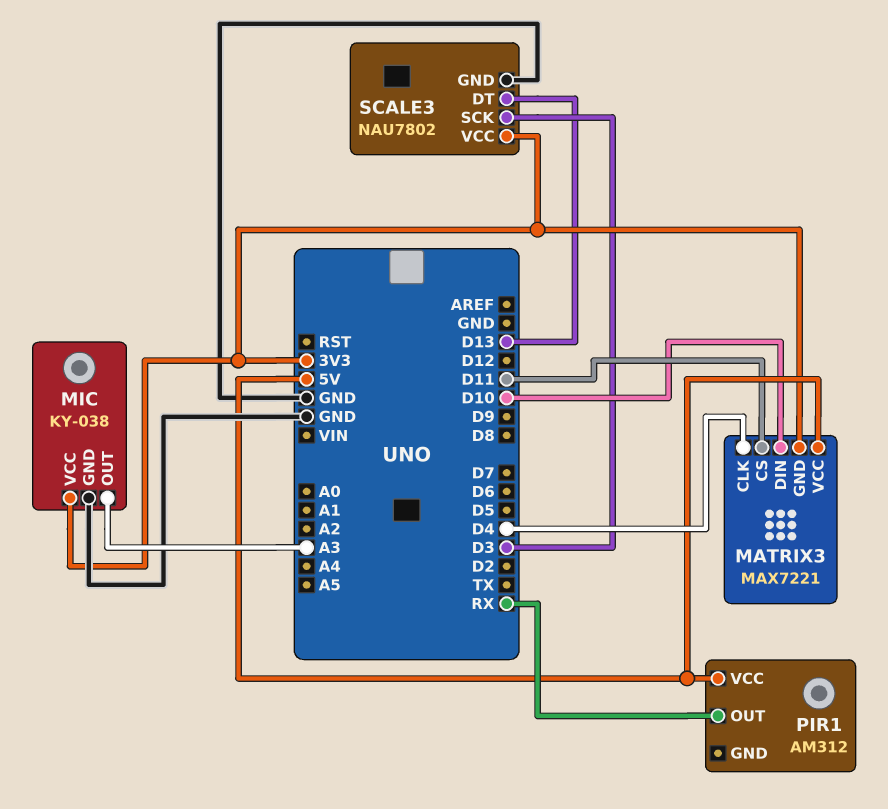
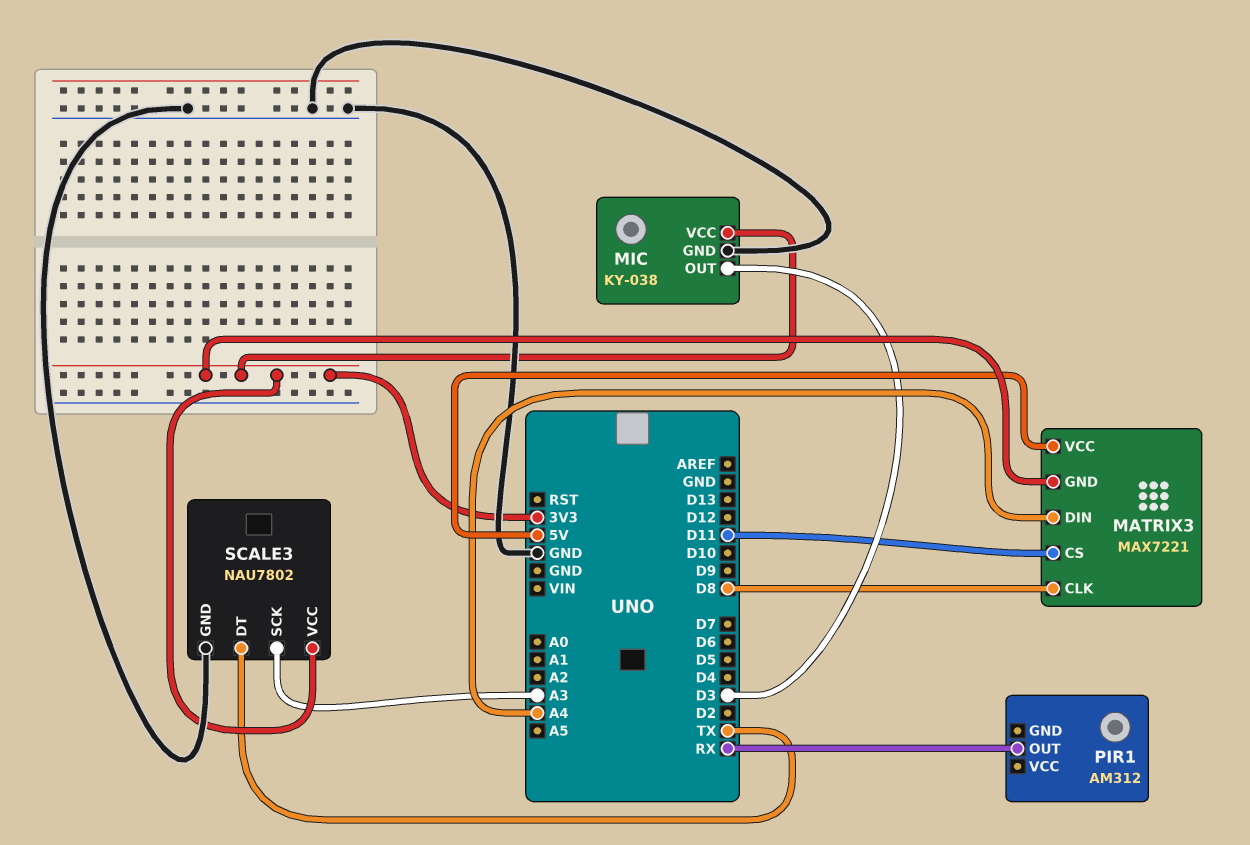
MATRIX3 pin CLK: D4 -> D8
MATRIX3 pin DIN: D10 -> A4
MIC pin OUT: A3 -> D3
PIR1 pin VCC: 5V -> none
SCALE3 pin DT: D13 -> TX
SCALE3 pin SCK: D3 -> A3

